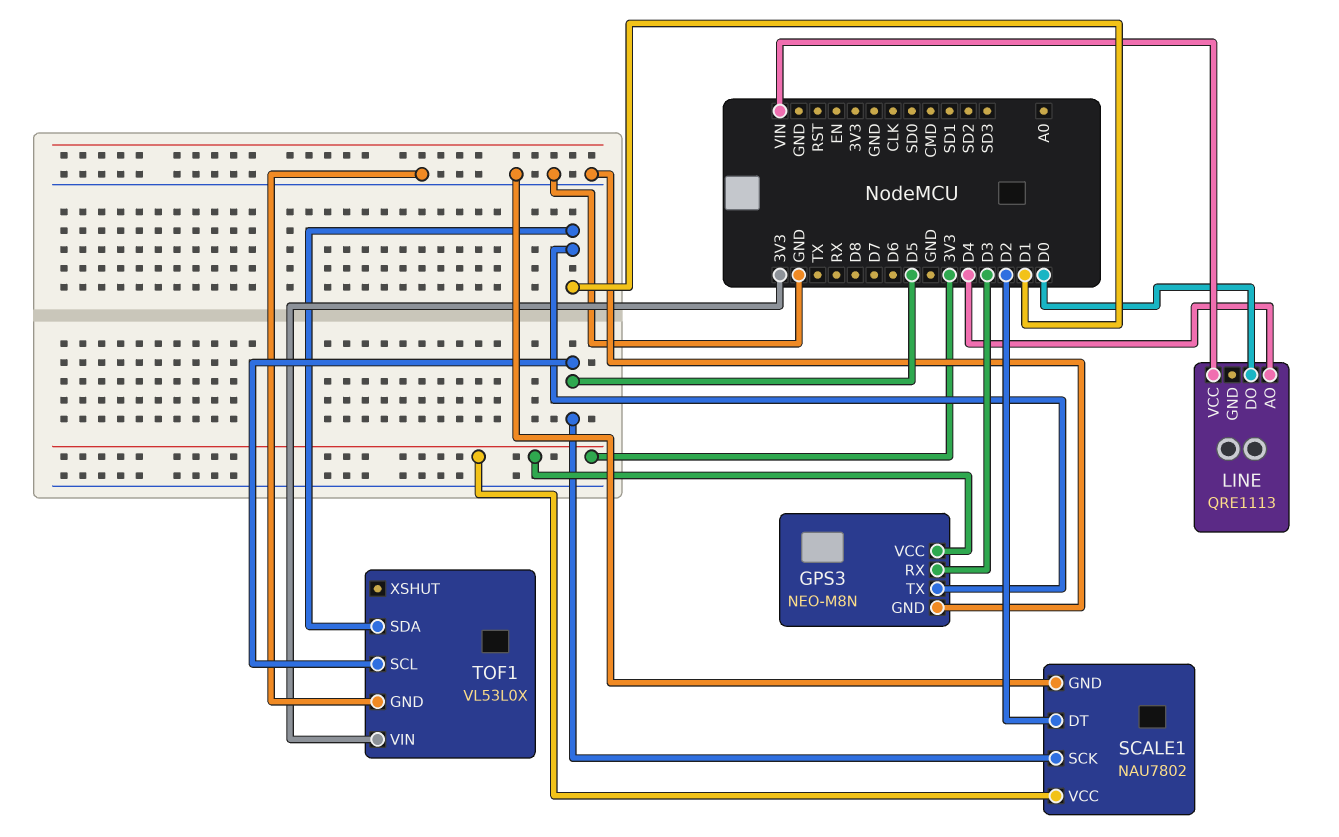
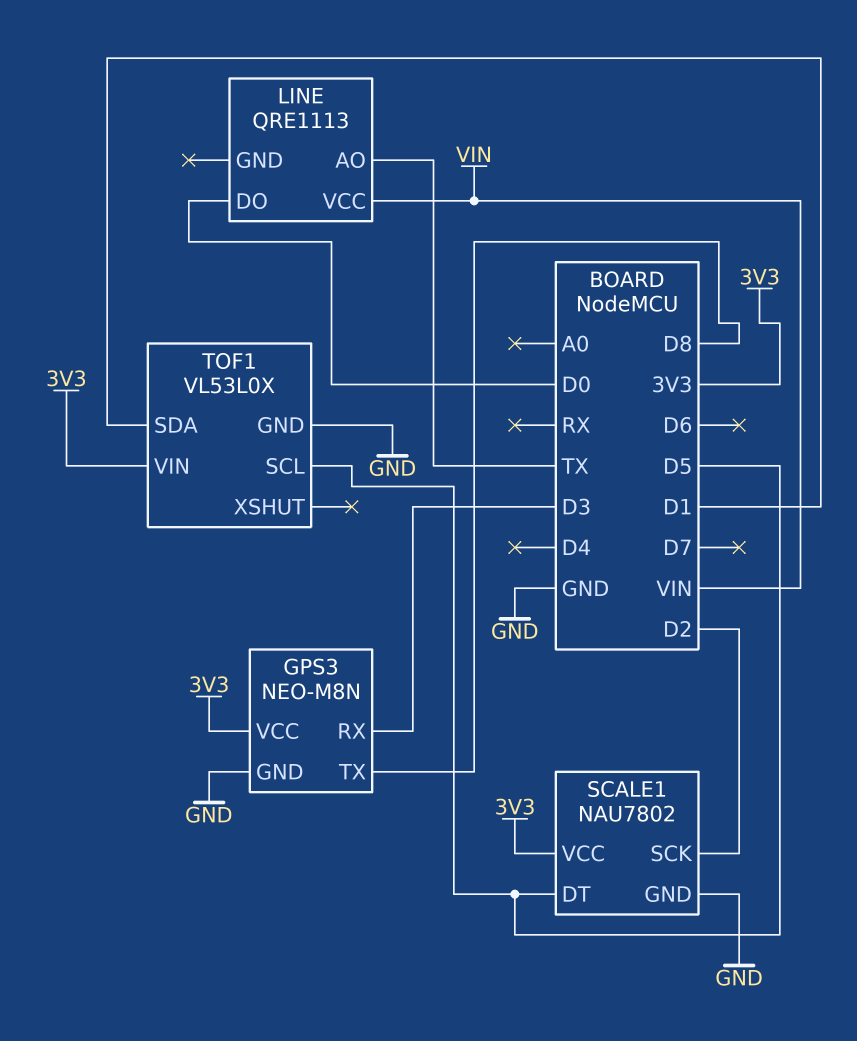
GPS3 pin TX: D1 -> D8
LINE pin AO: D4 -> TX
SCALE1 pin DT: D2 -> D5
SCALE1 pin SCK: D5 -> D2

